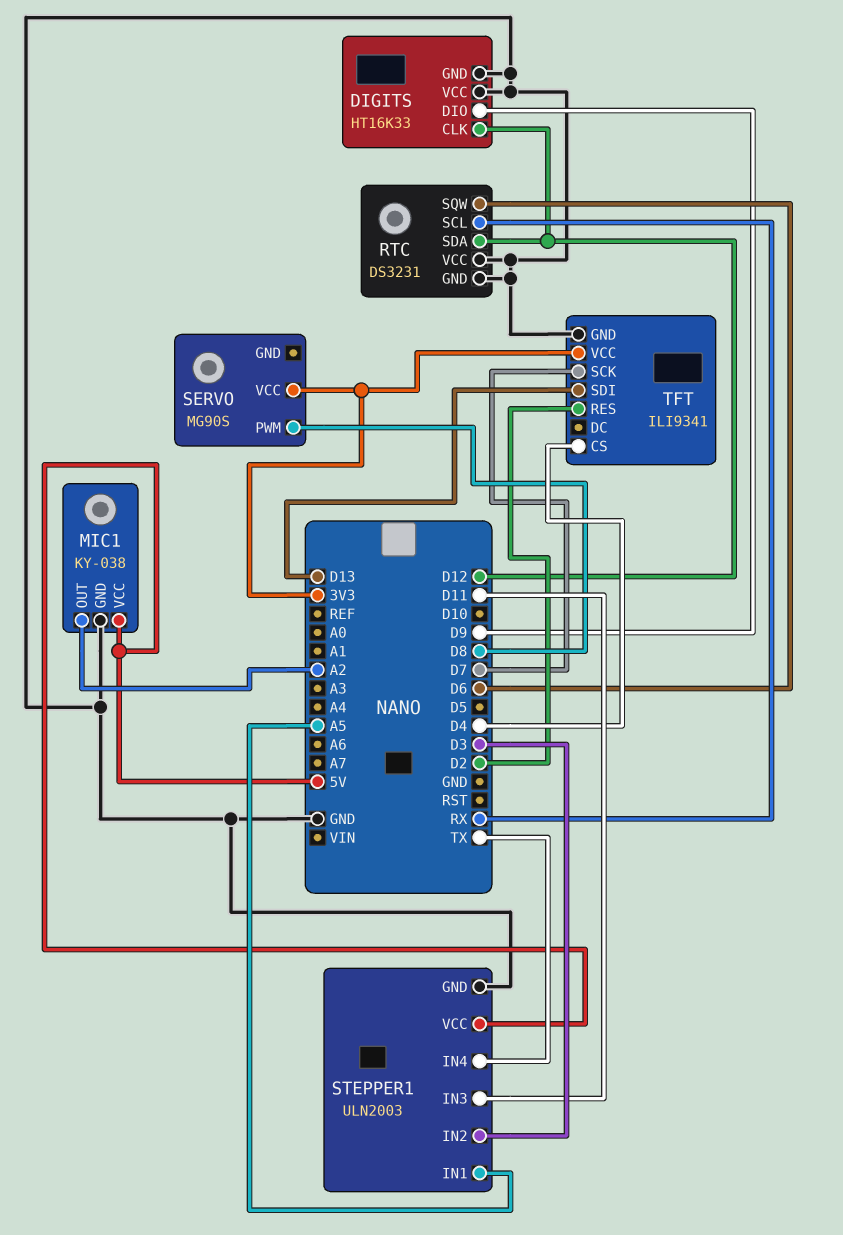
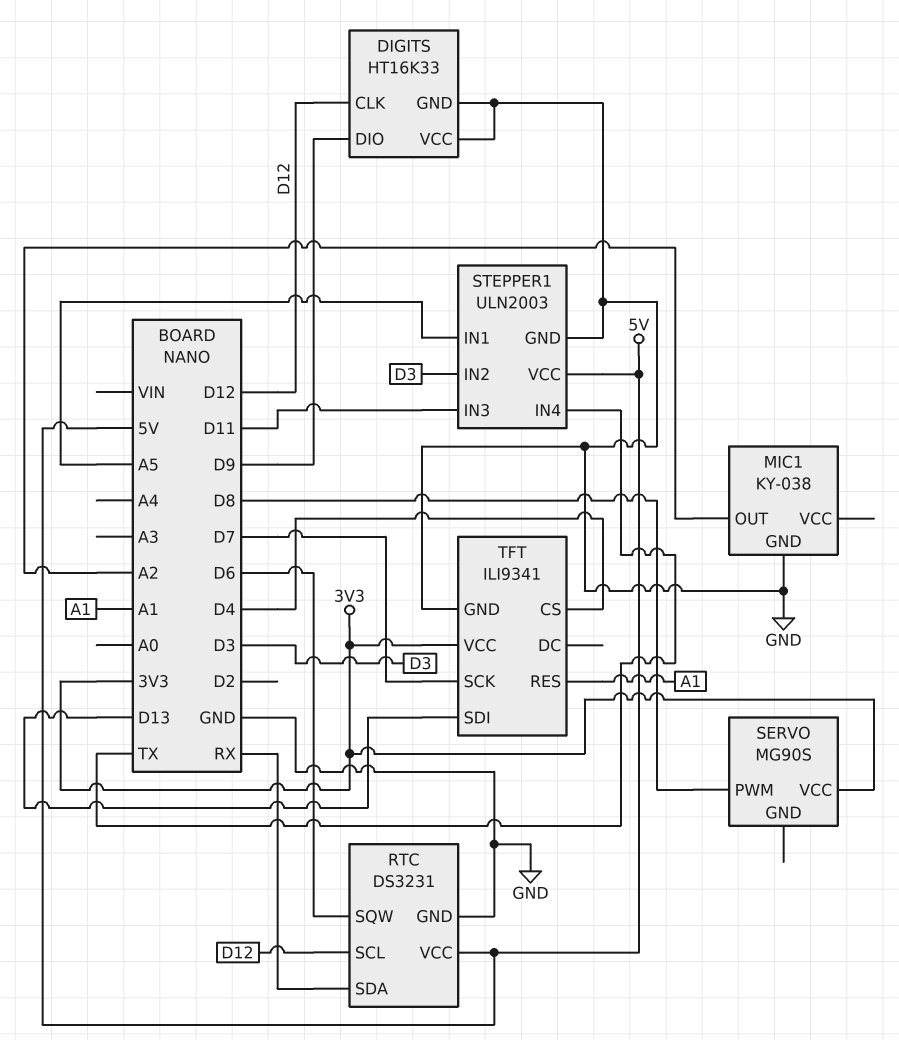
MIC1 pin VCC: 5V -> none
RTC pin SCL: RX -> D12
RTC pin SDA: D12 -> RX
RTC pin VCC: GND -> 5V
TFT pin RES: D2 -> A1

